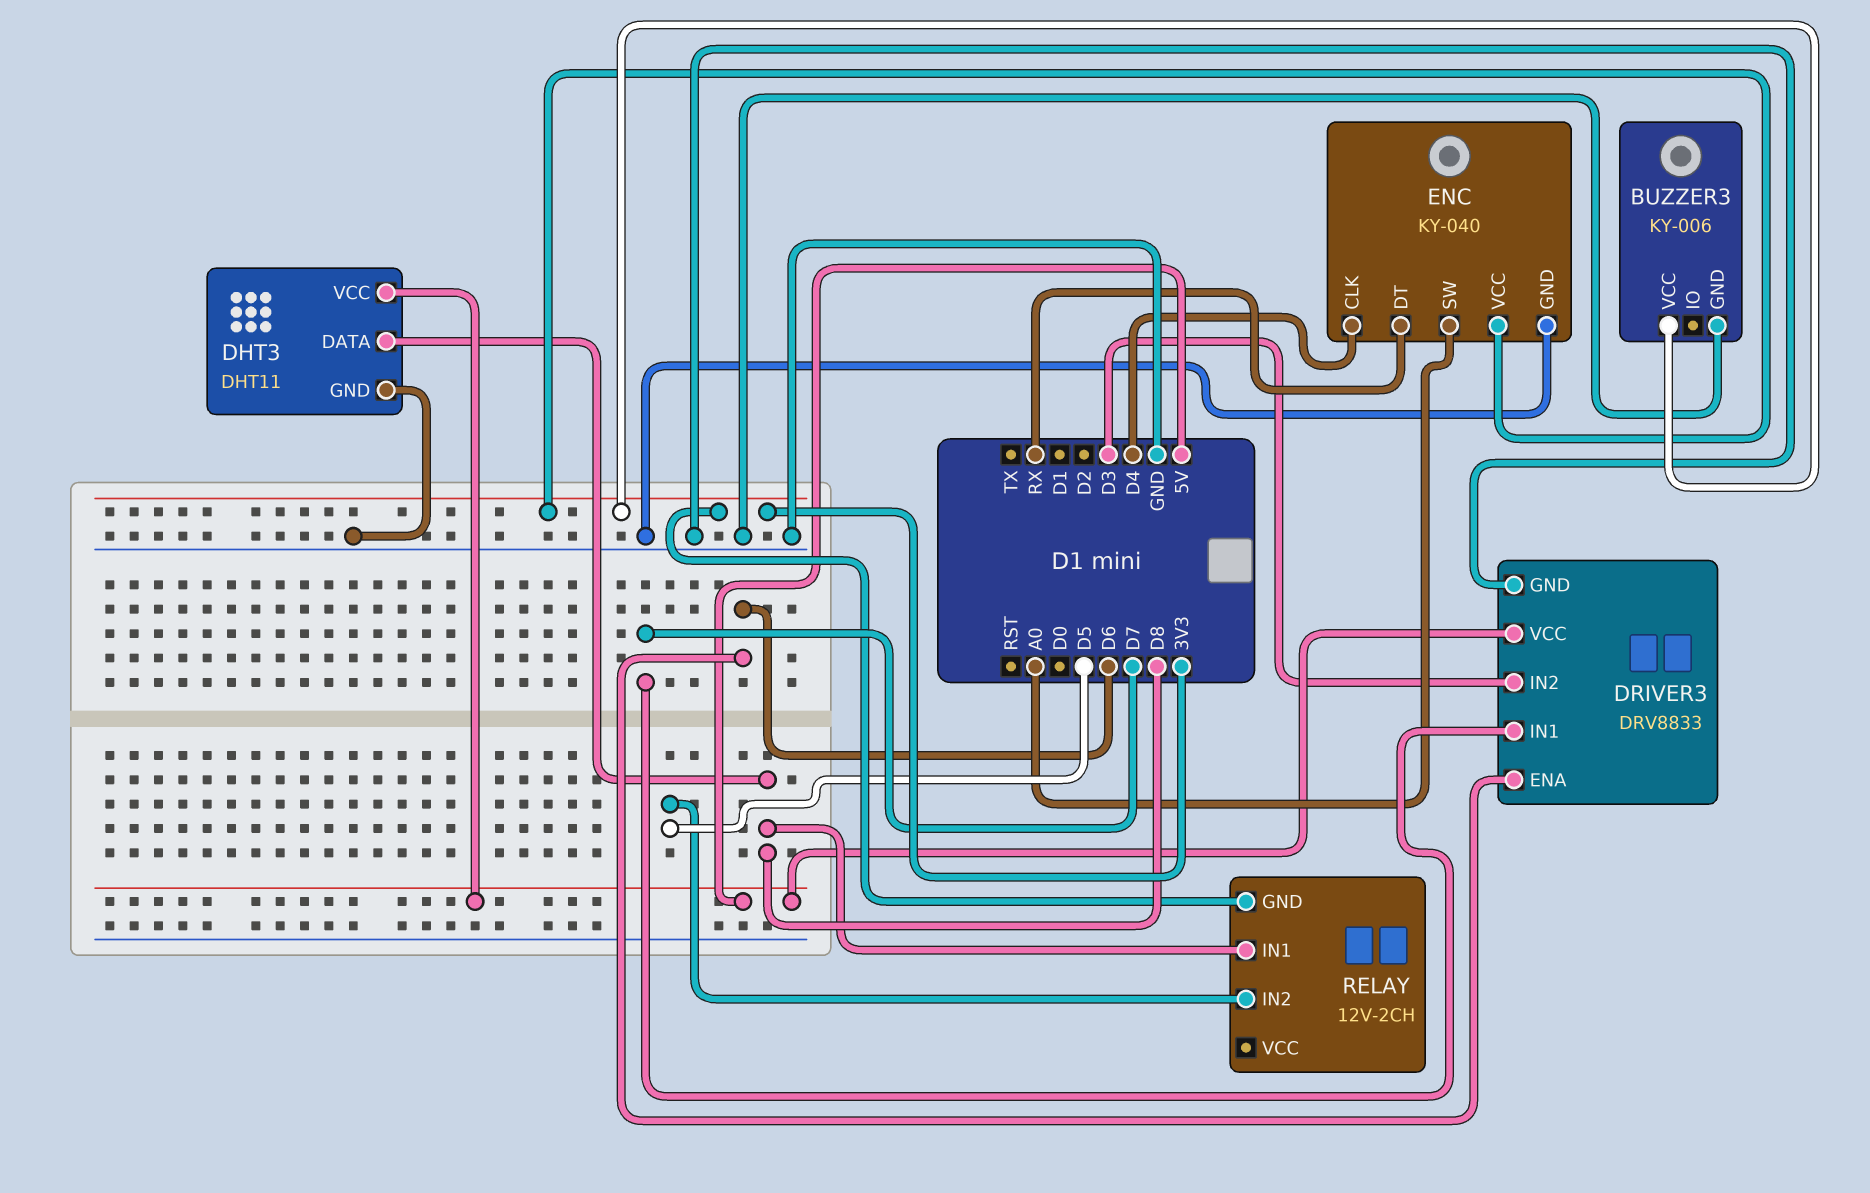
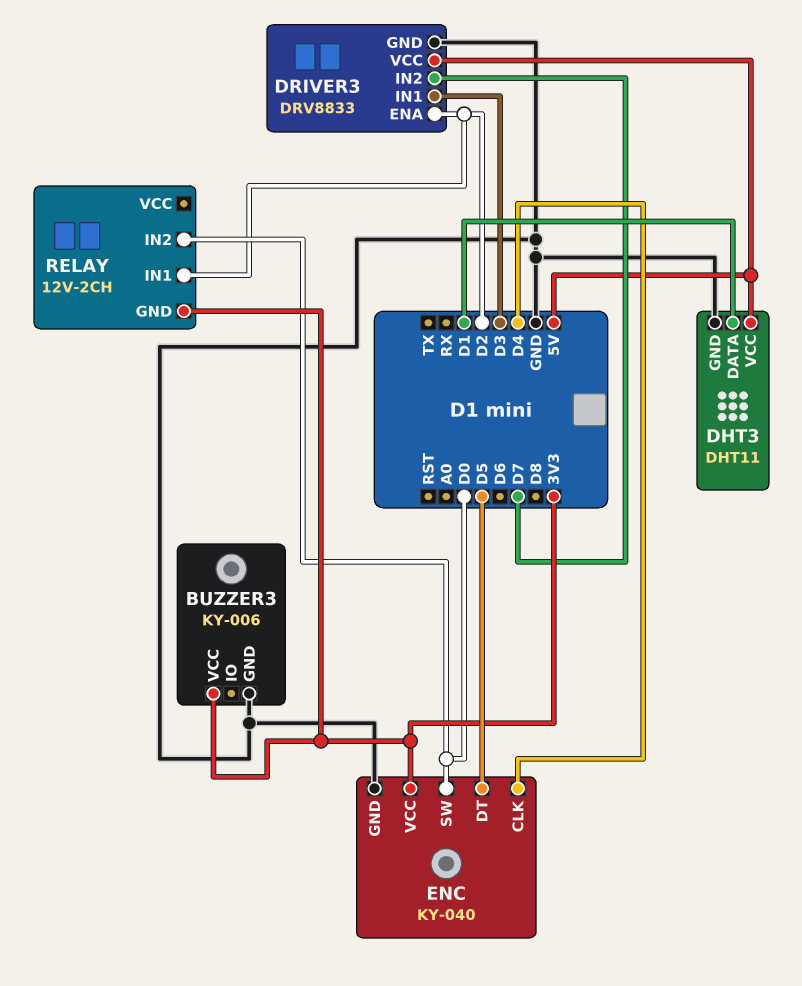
DHT3 pin DATA: D8 -> D1
DRIVER3 pin ENA: D6 -> D2
DRIVER3 pin IN1: D7 -> D3
DRIVER3 pin IN2: D3 -> D7
ENC pin DT: RX -> D5
ENC pin SW: A0 -> D0
RELAY pin IN1: D8 -> D2
RELAY pin IN2: D5 -> D0

